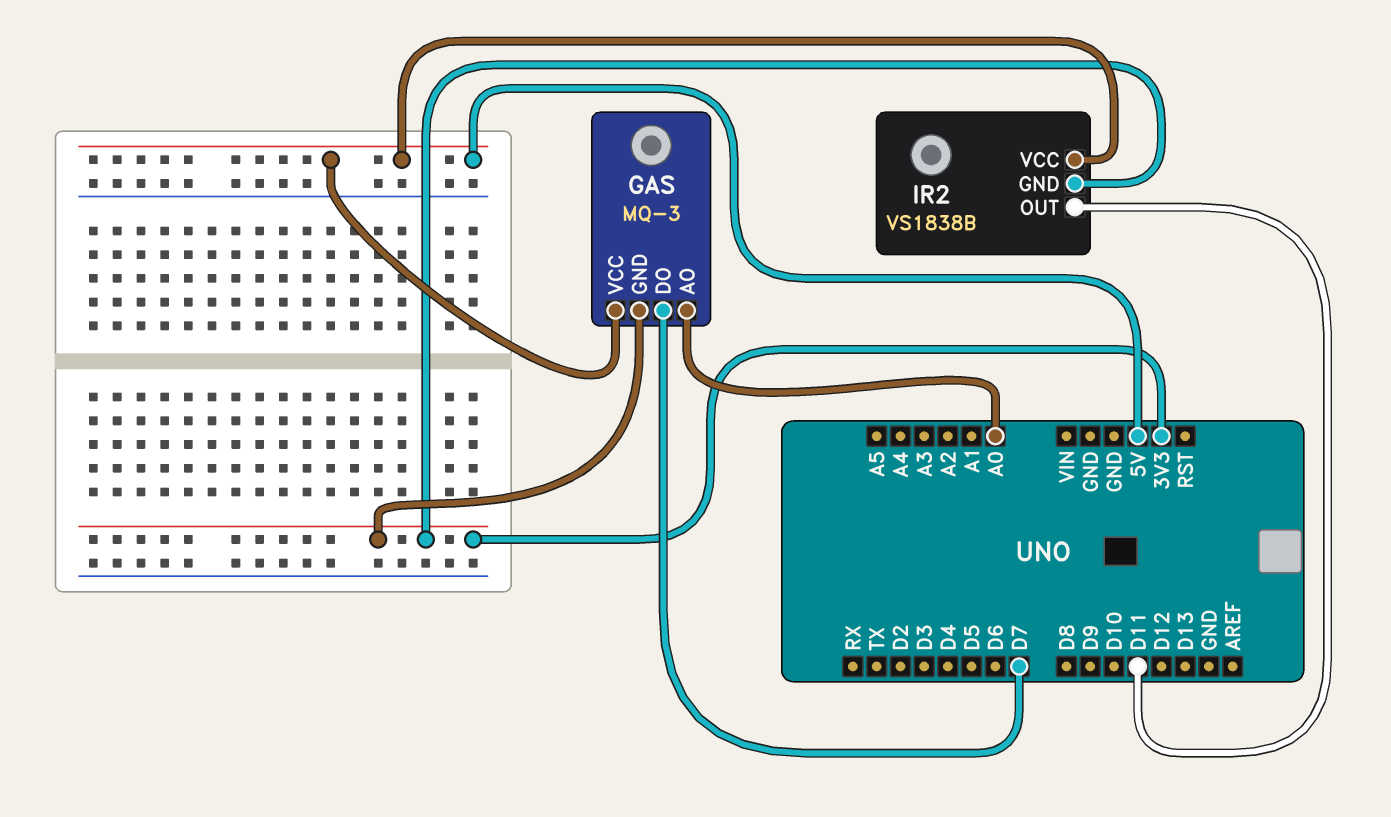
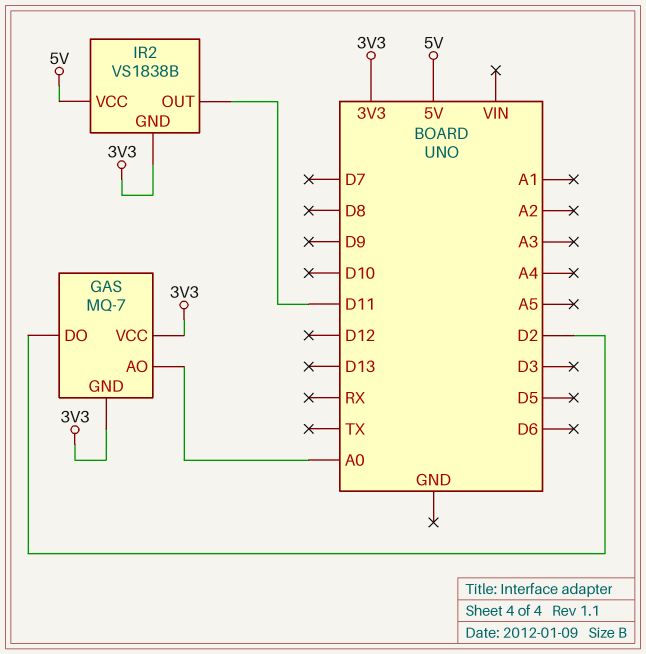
GAS: MQ-3 -> MQ-7
GAS pin DO: D7 -> D2
GAS pin VCC: 5V -> 3V3

